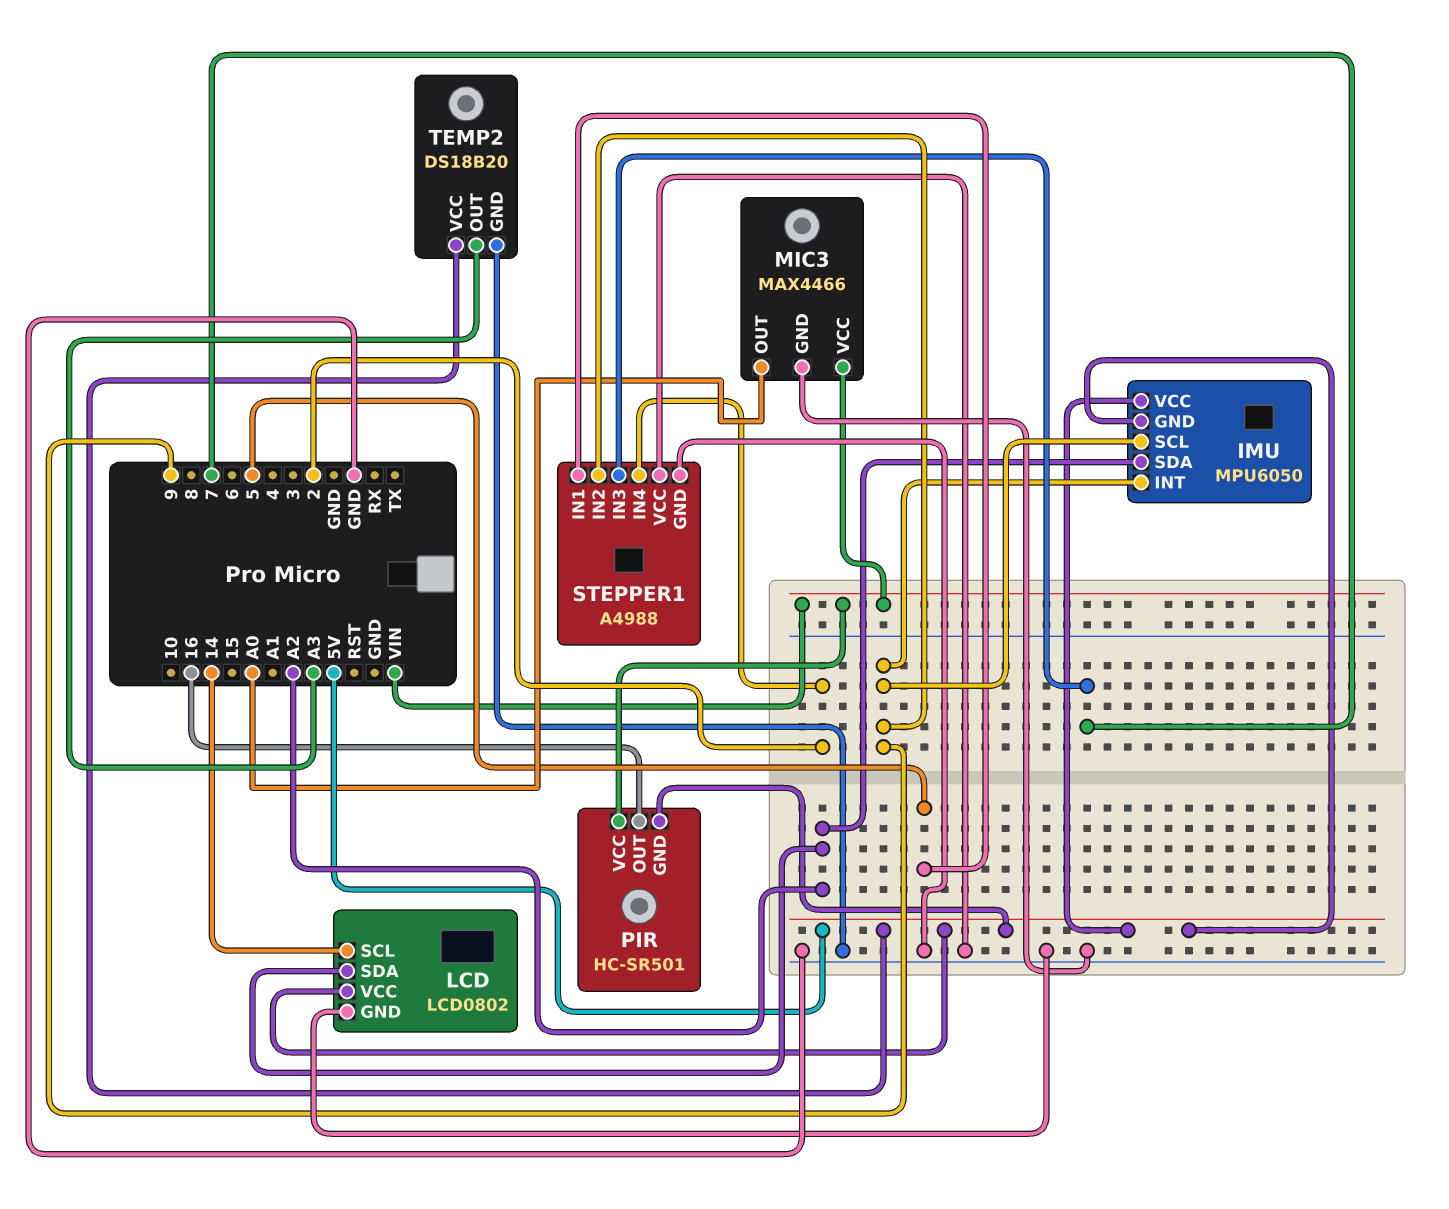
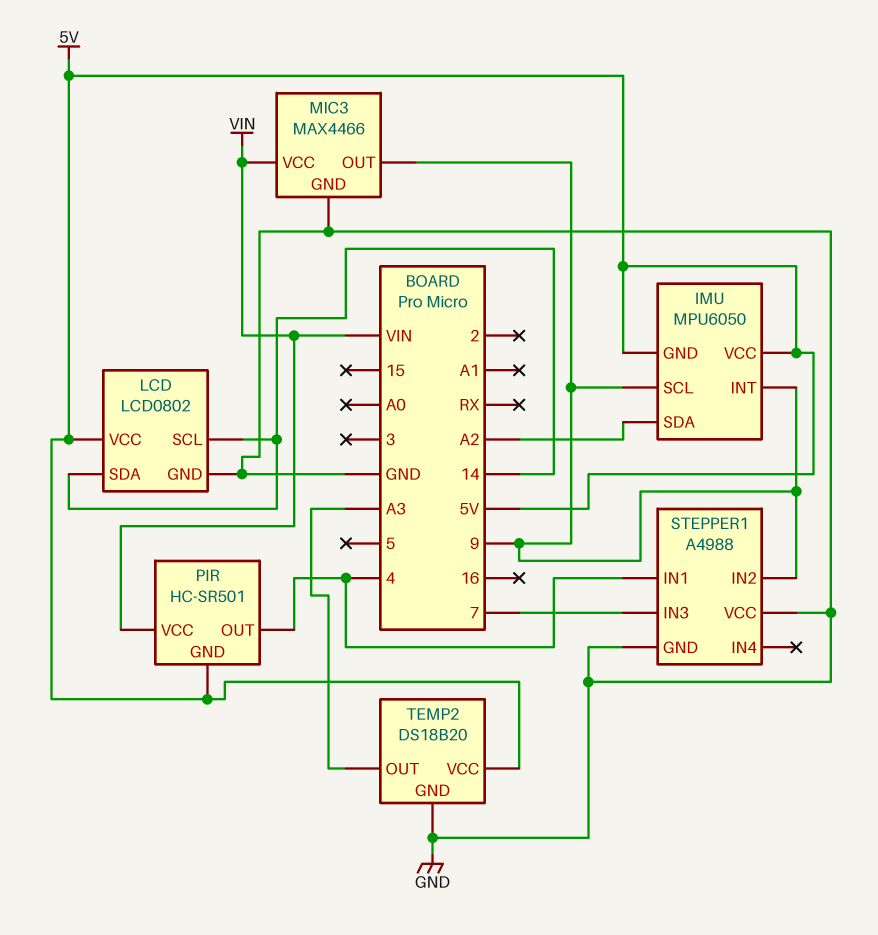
LCD pin SDA: A2 -> 14
MIC3 pin OUT: A0 -> 9
PIR pin OUT: 16 -> 4
STEPPER1 pin IN1: 5 -> 4
STEPPER1 pin IN4: 2 -> none

